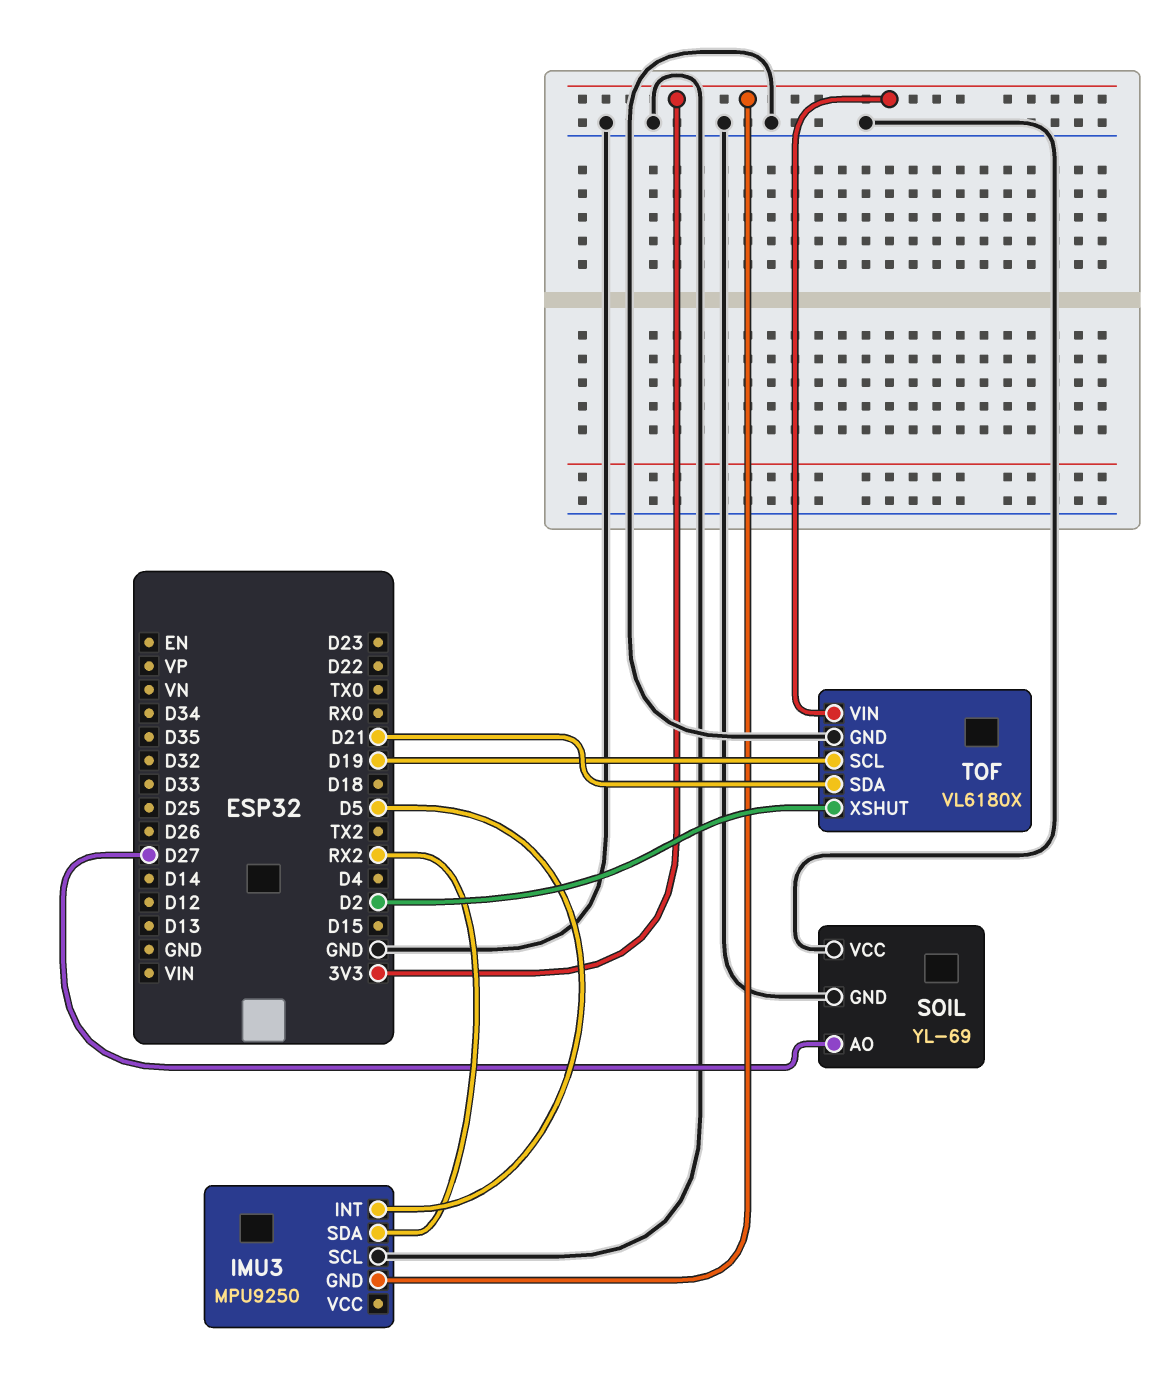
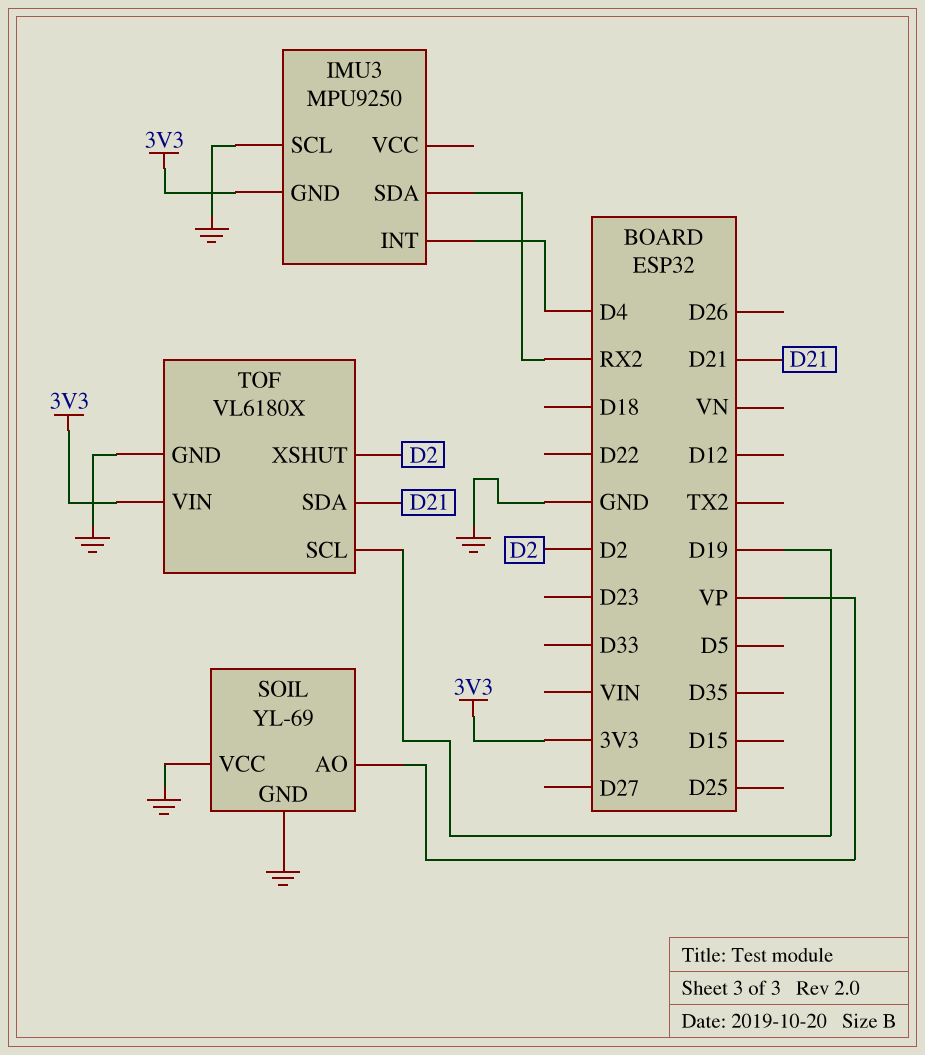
IMU3 pin INT: D5 -> D4
SOIL pin AO: D27 -> VP

